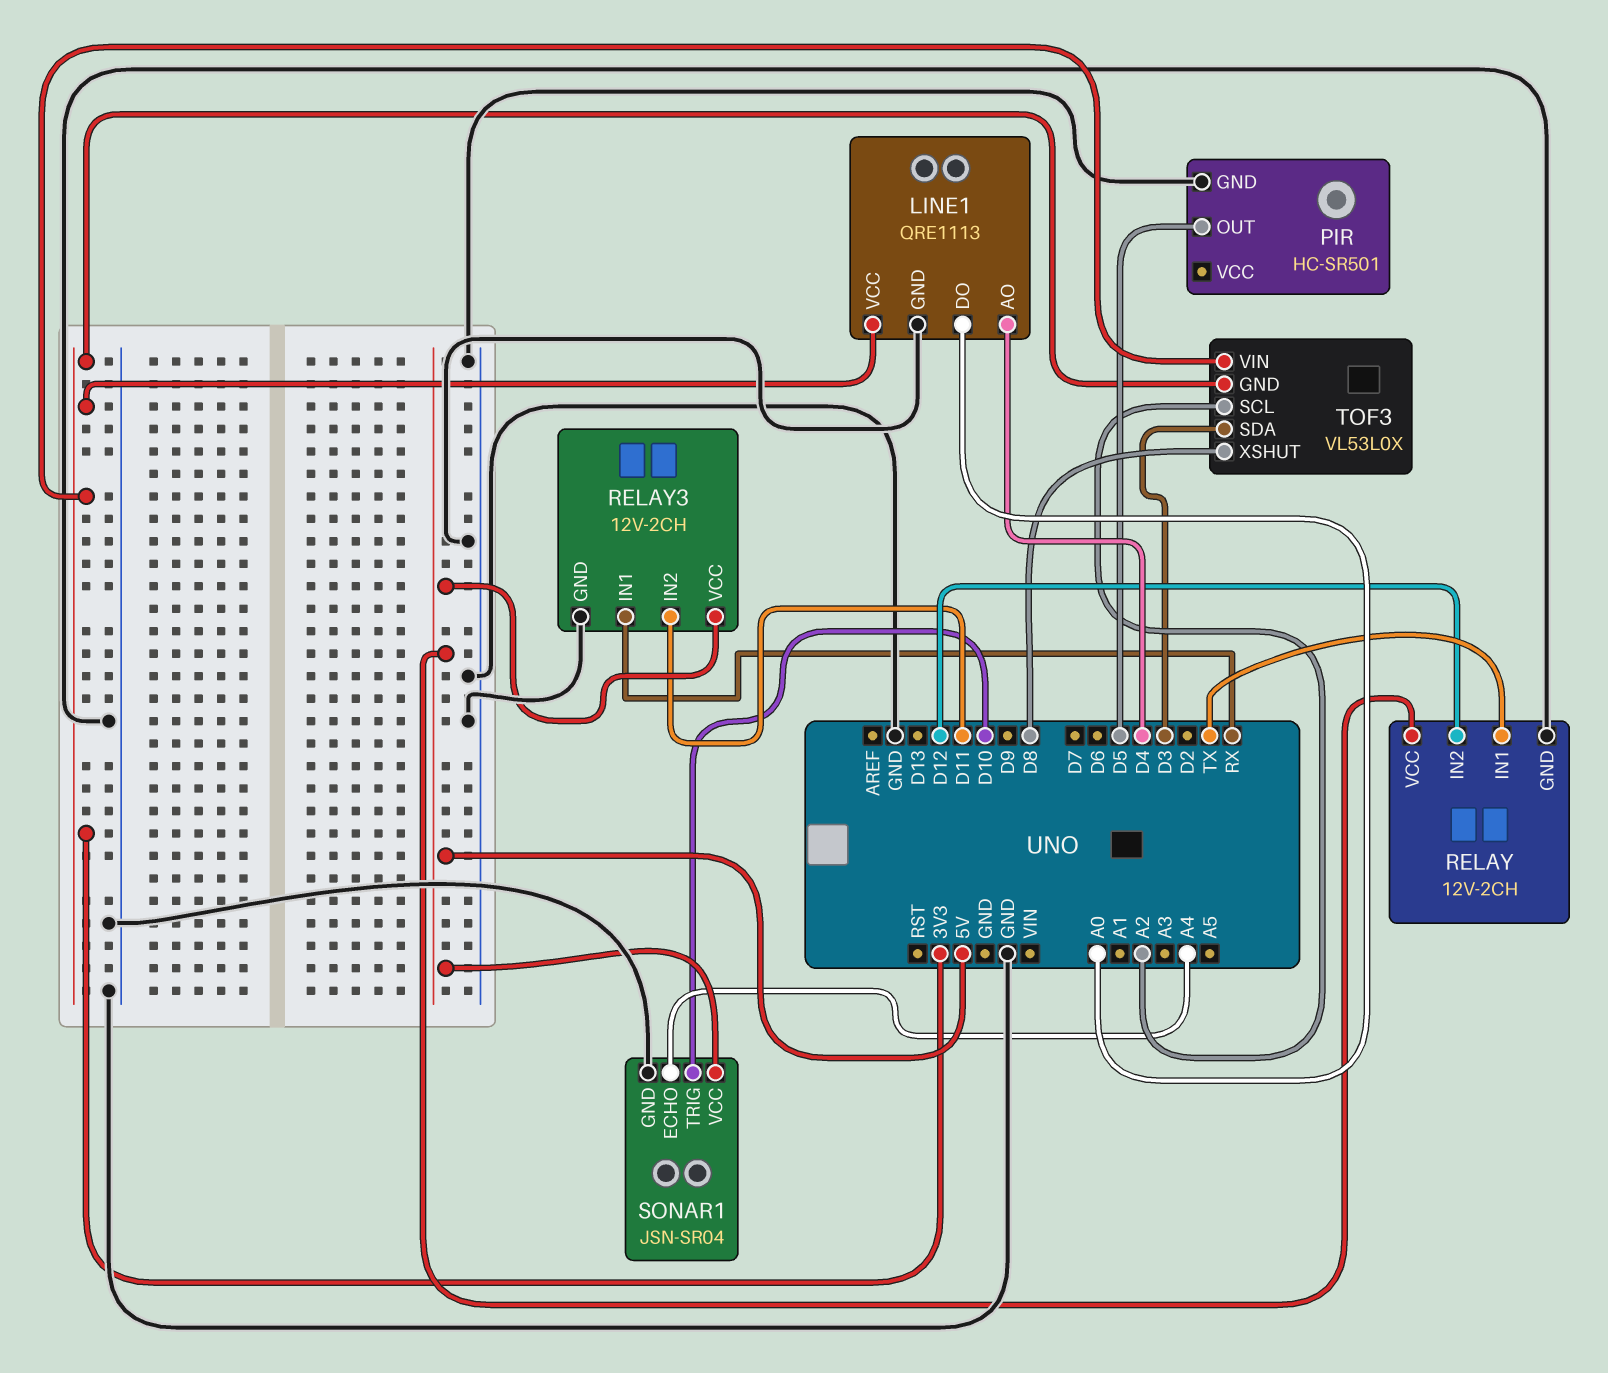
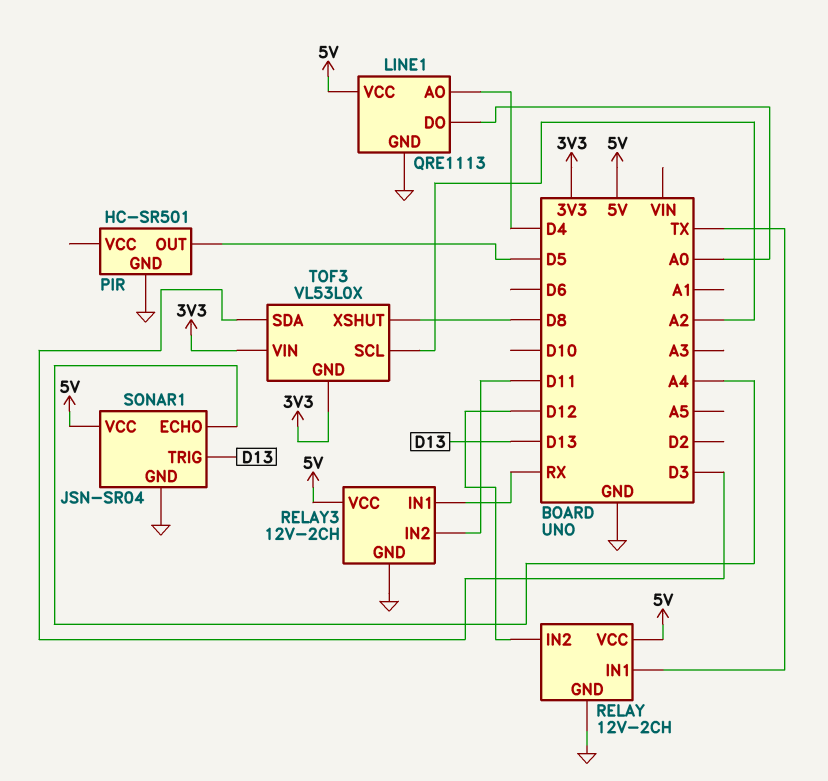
LINE1 pin VCC: 3V3 -> 5V
SONAR1 pin TRIG: D10 -> D13

